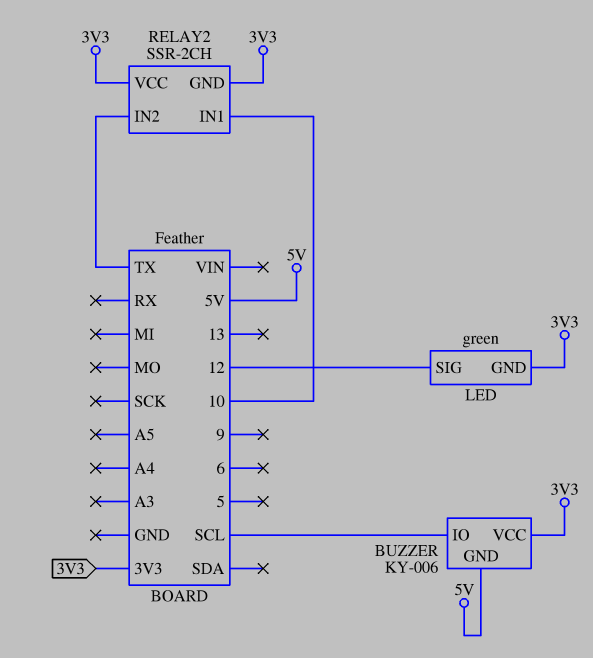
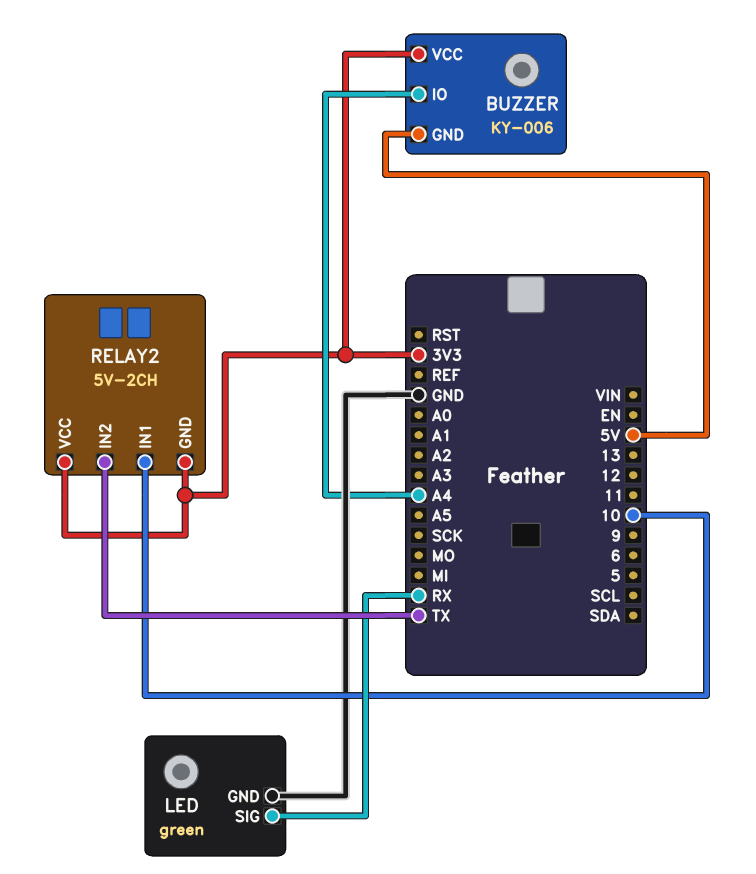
BUZZER pin IO: SCL -> A4
LED pin GND: 3V3 -> GND
LED pin SIG: 12 -> RX
RELAY2: SSR-2CH -> 5V-2CH

